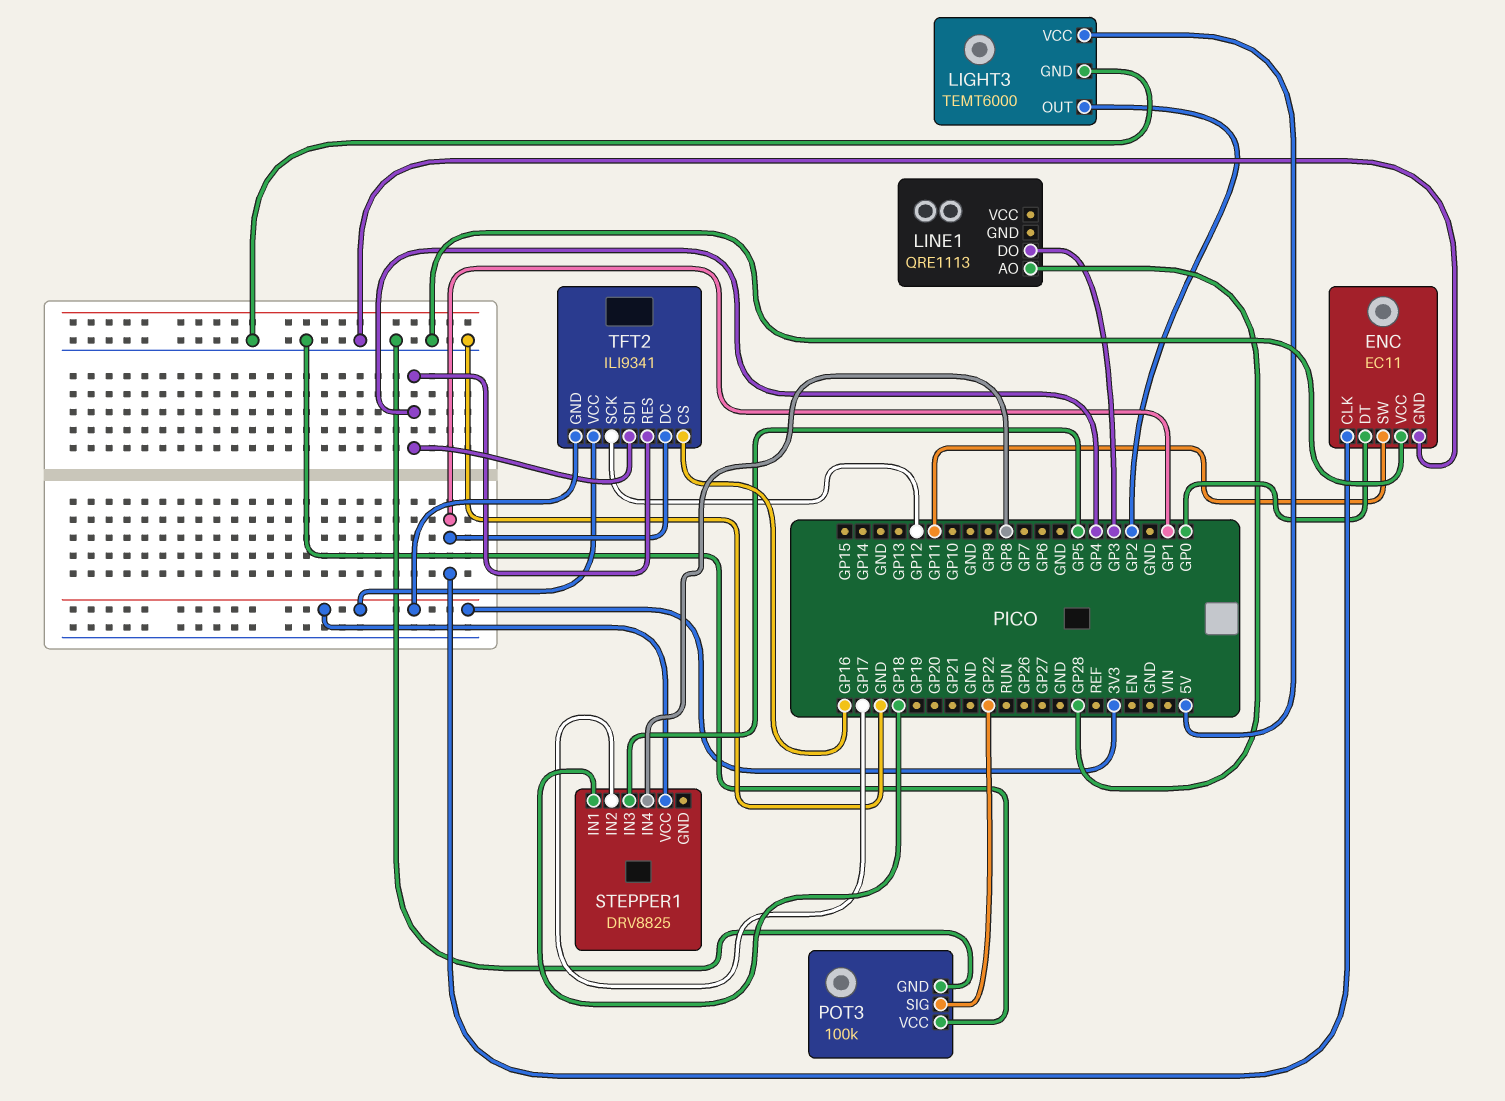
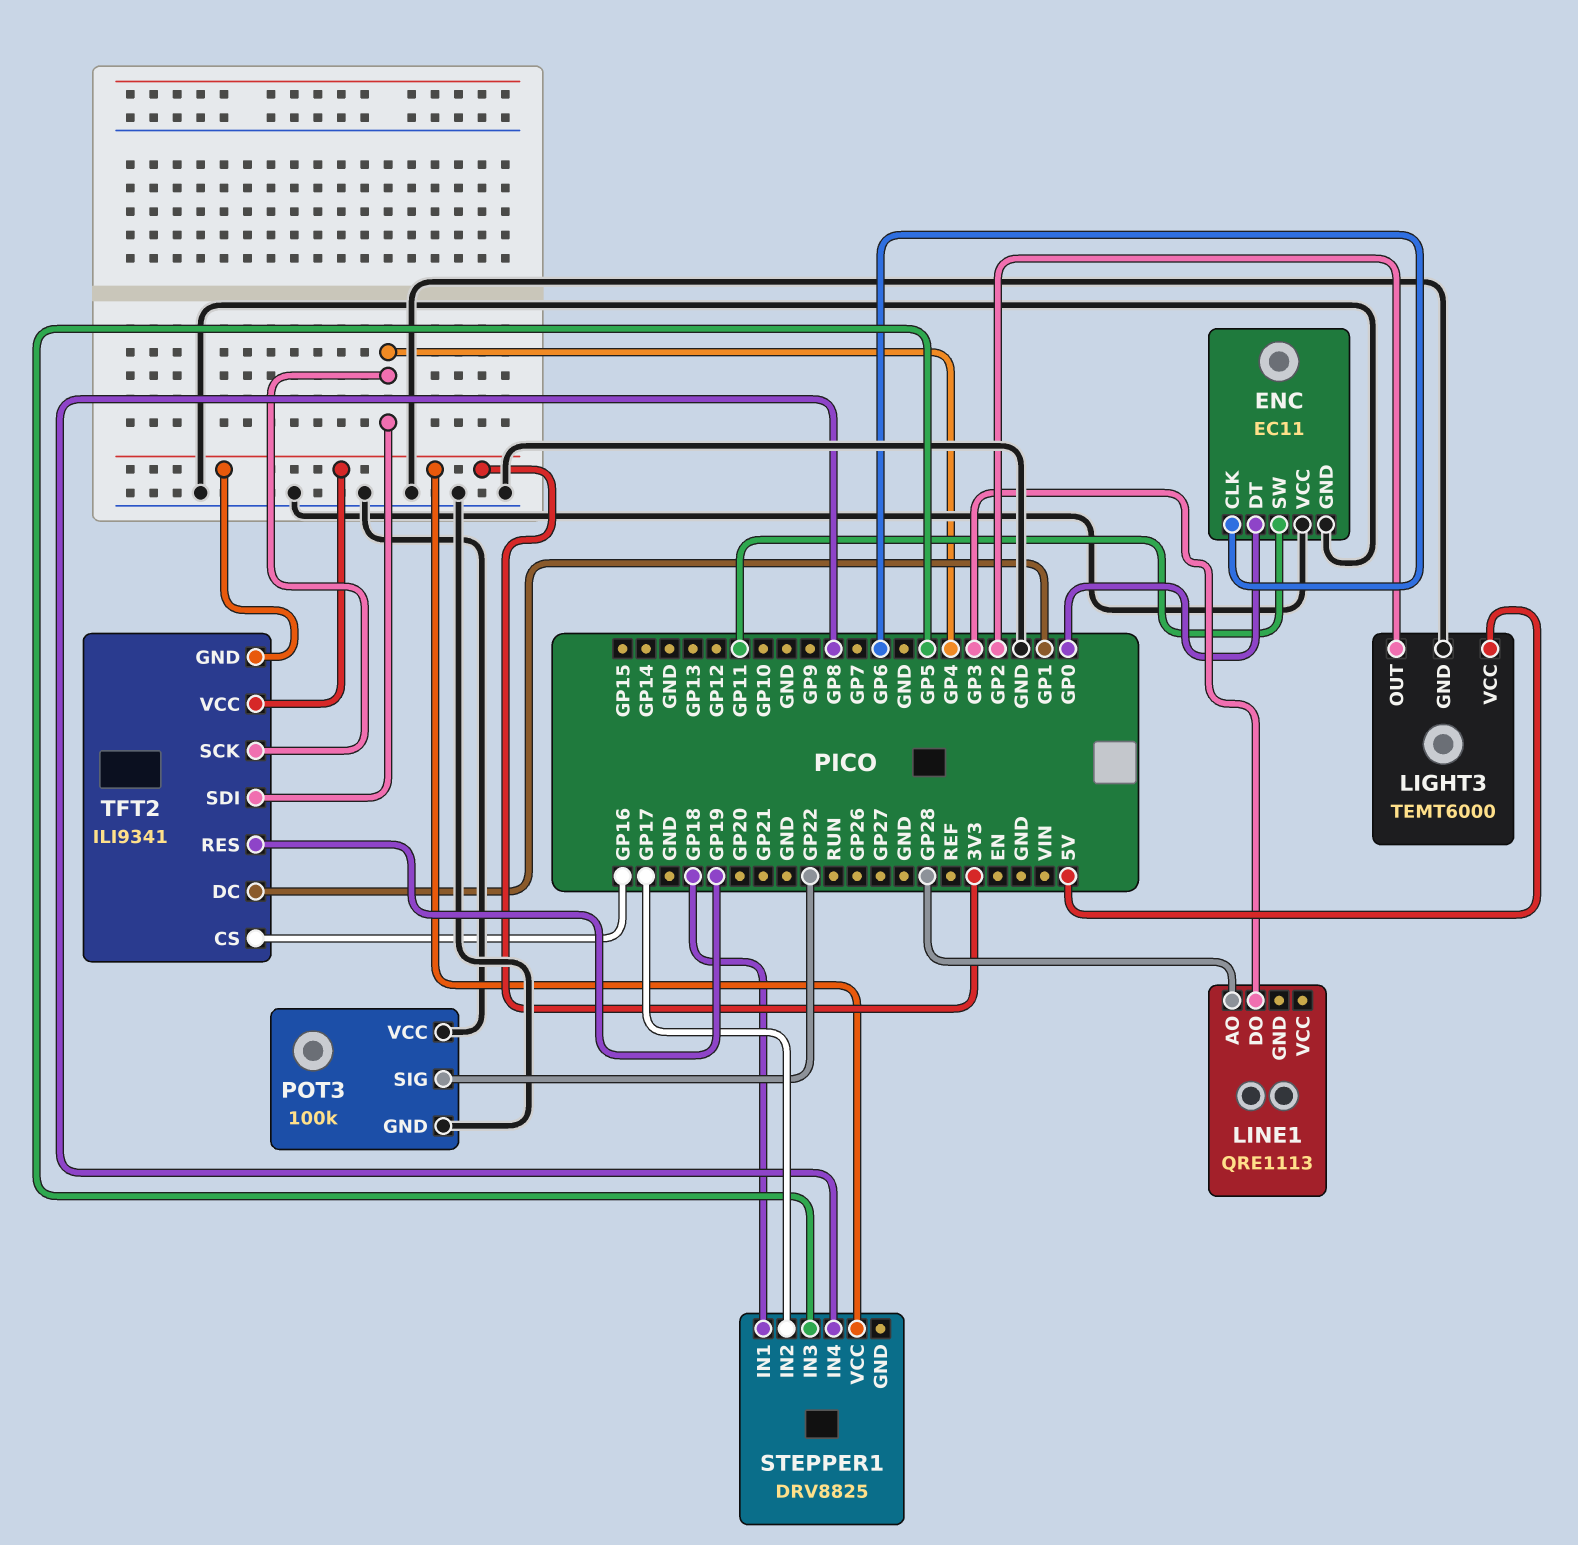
ENC pin CLK: GP1 -> GP6
TFT2 pin RES: GP4 -> GP19
TFT2 pin SCK: GP12 -> GP4

